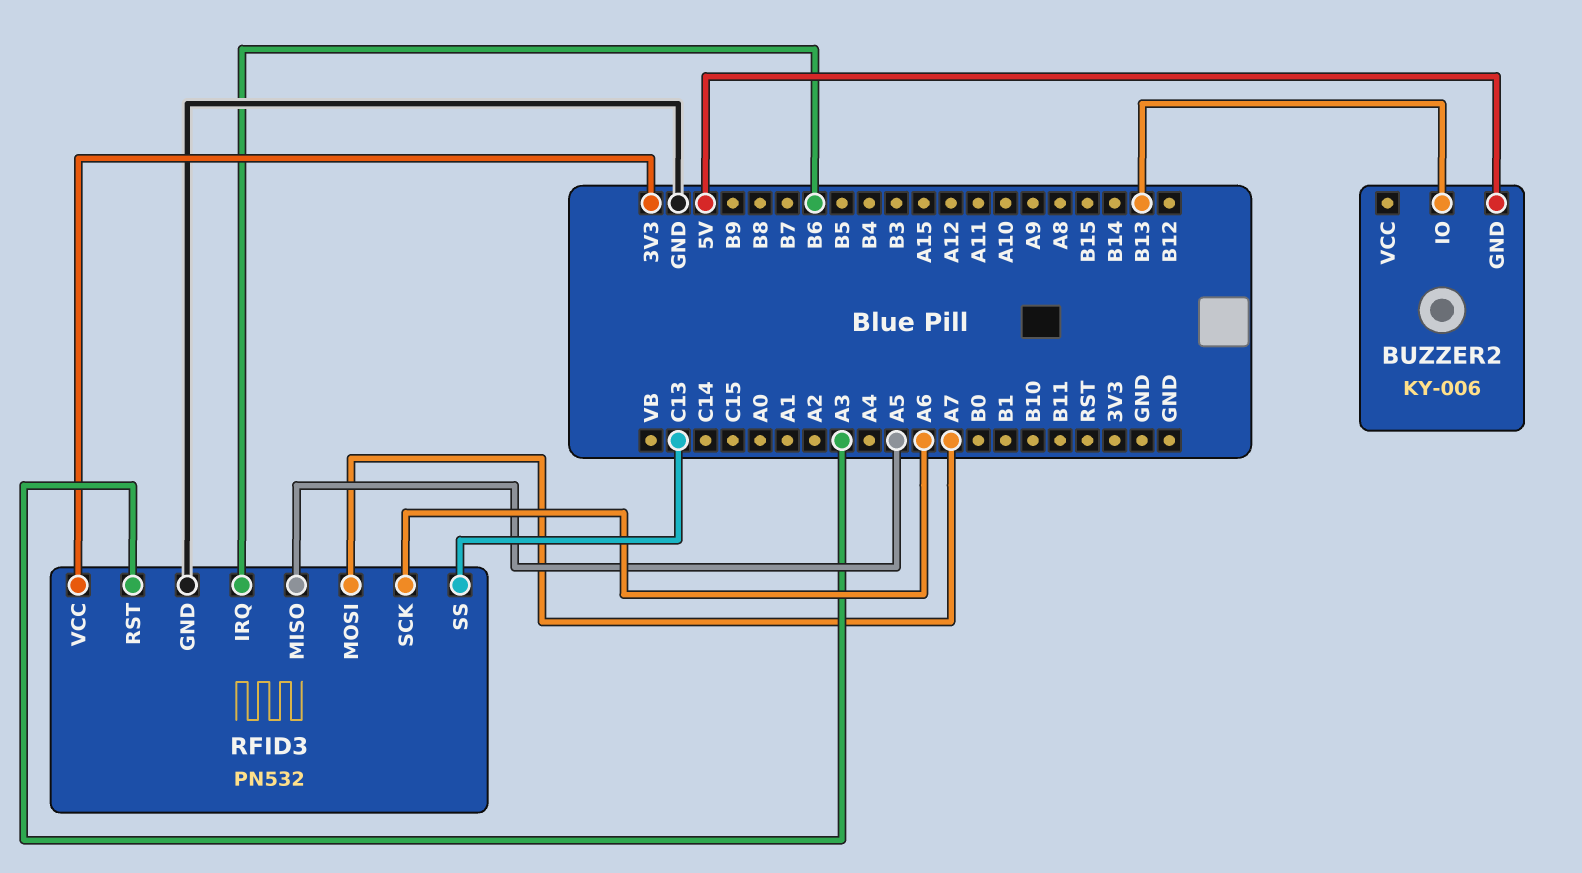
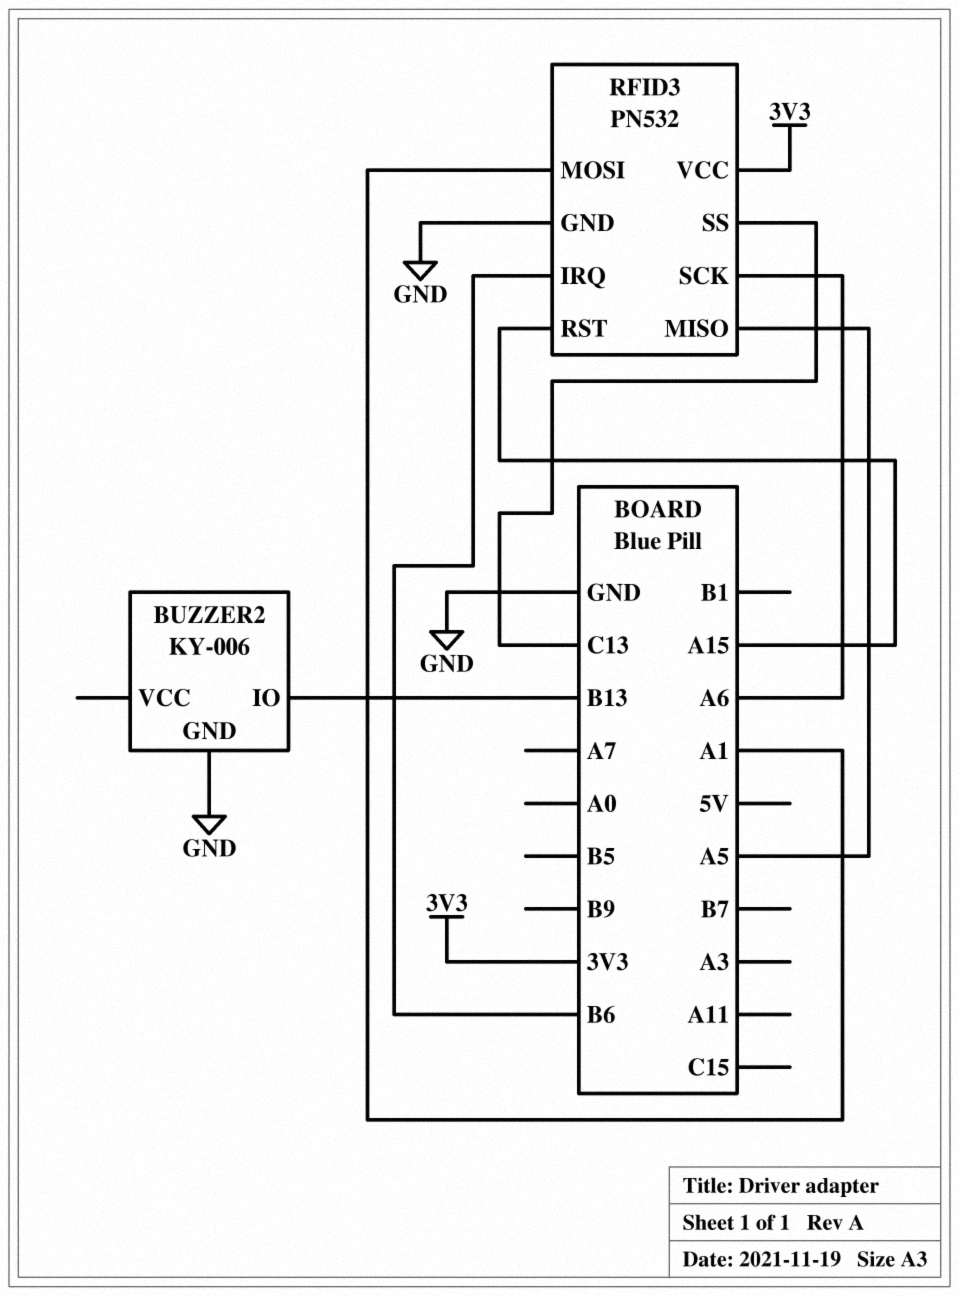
BUZZER2 pin GND: 5V -> GND
RFID3 pin MOSI: A7 -> A1
RFID3 pin RST: A3 -> A15

